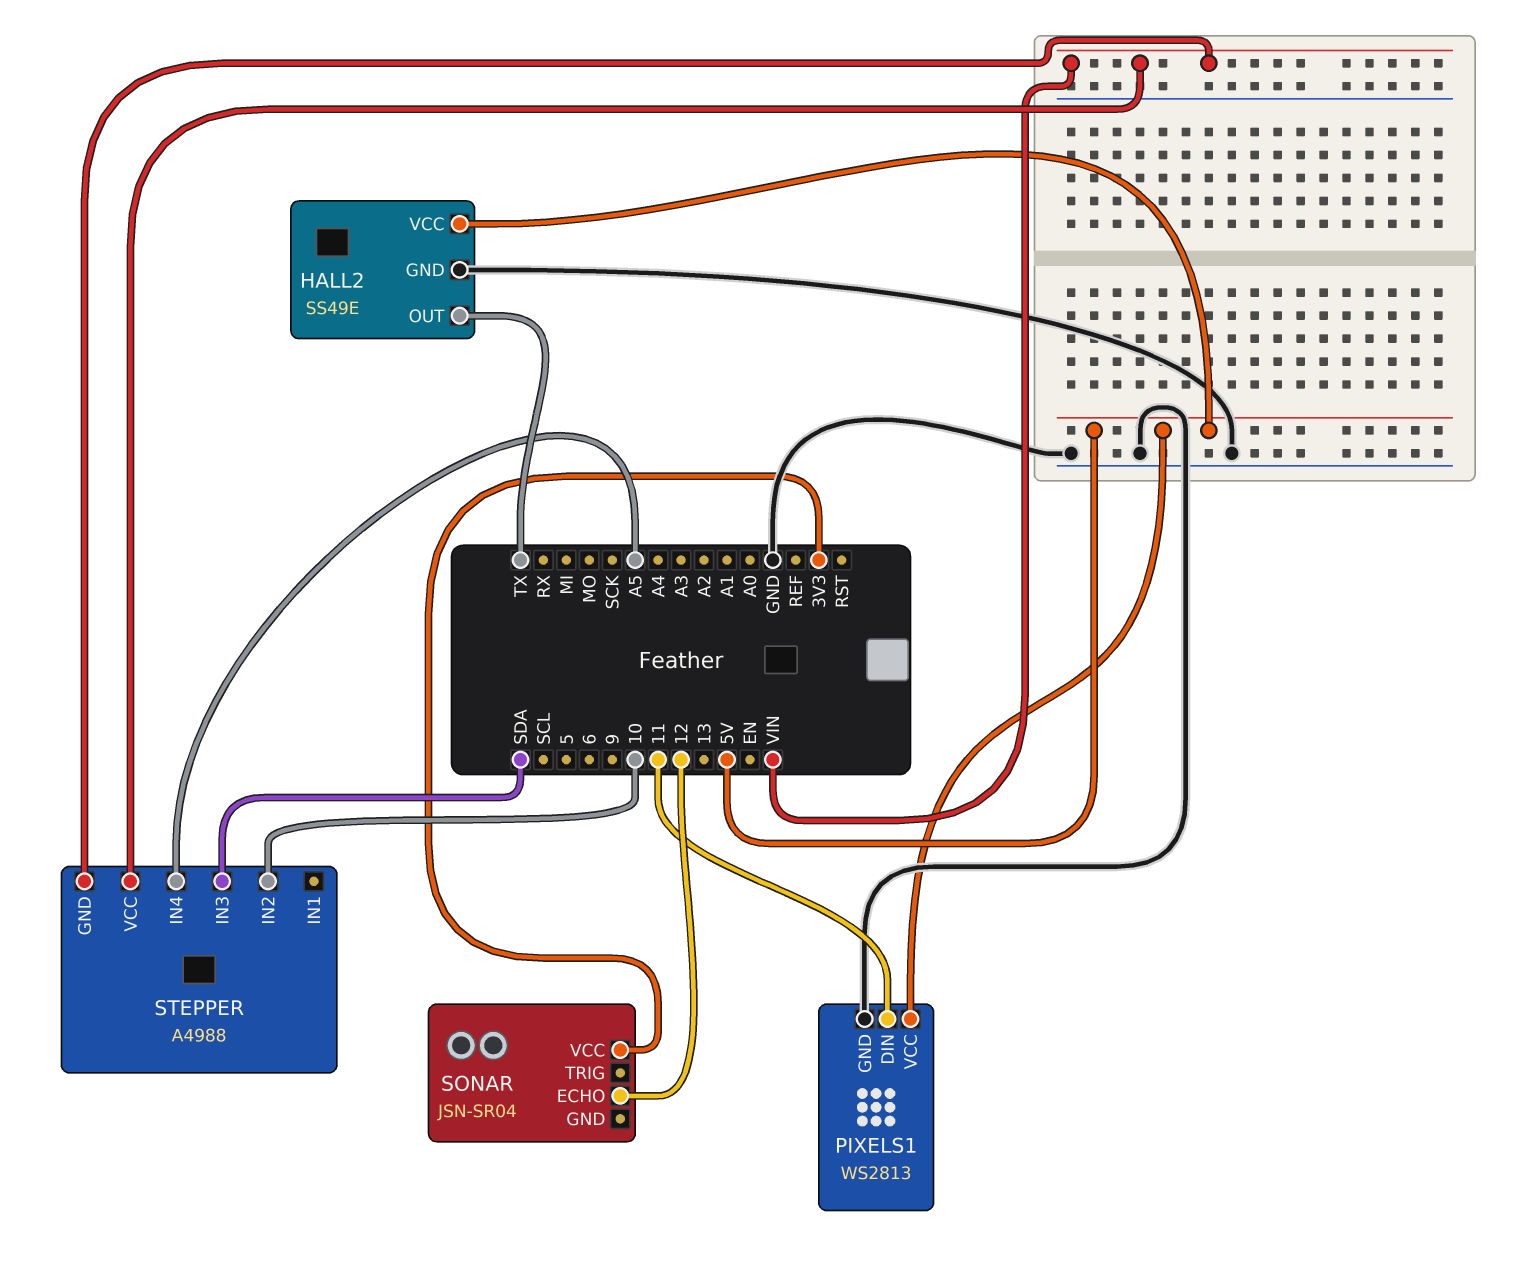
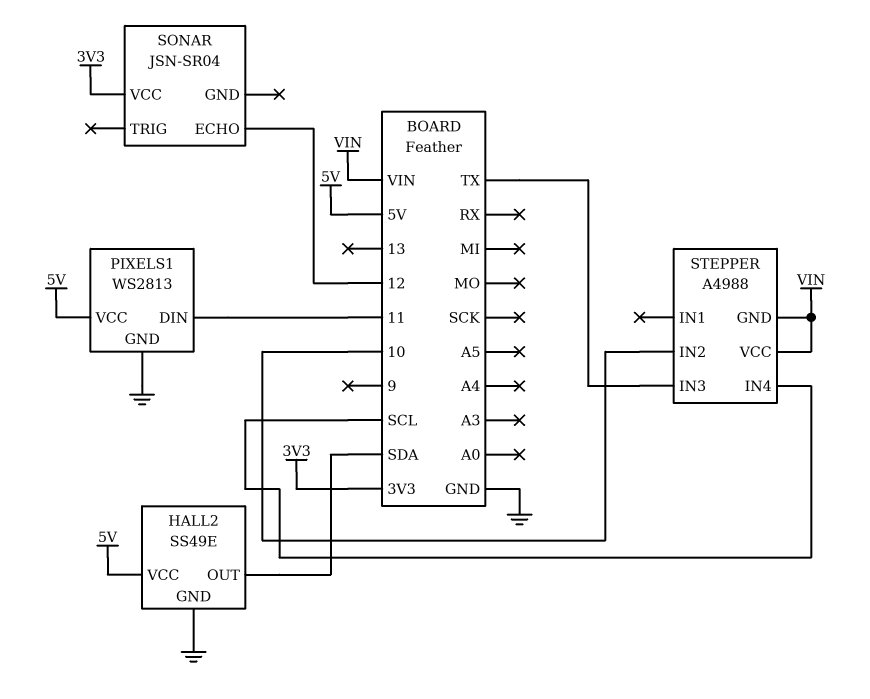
HALL2 pin OUT: TX -> SDA
STEPPER pin IN3: SDA -> TX
STEPPER pin IN4: A5 -> SCL

